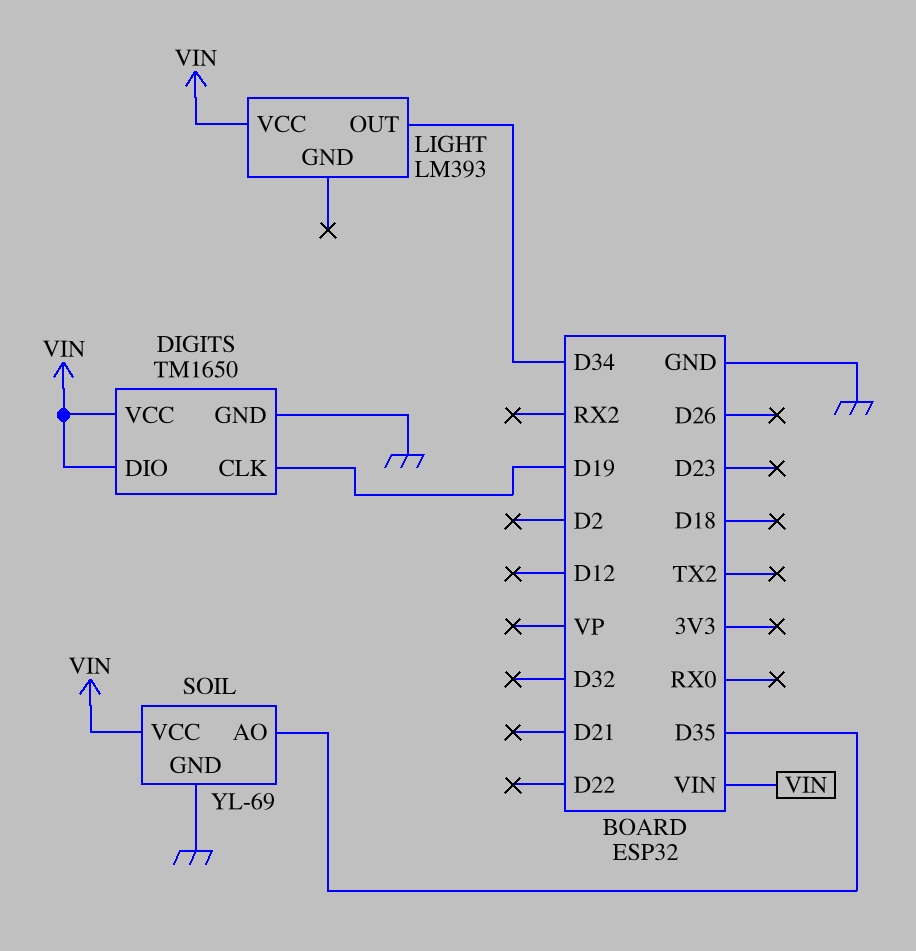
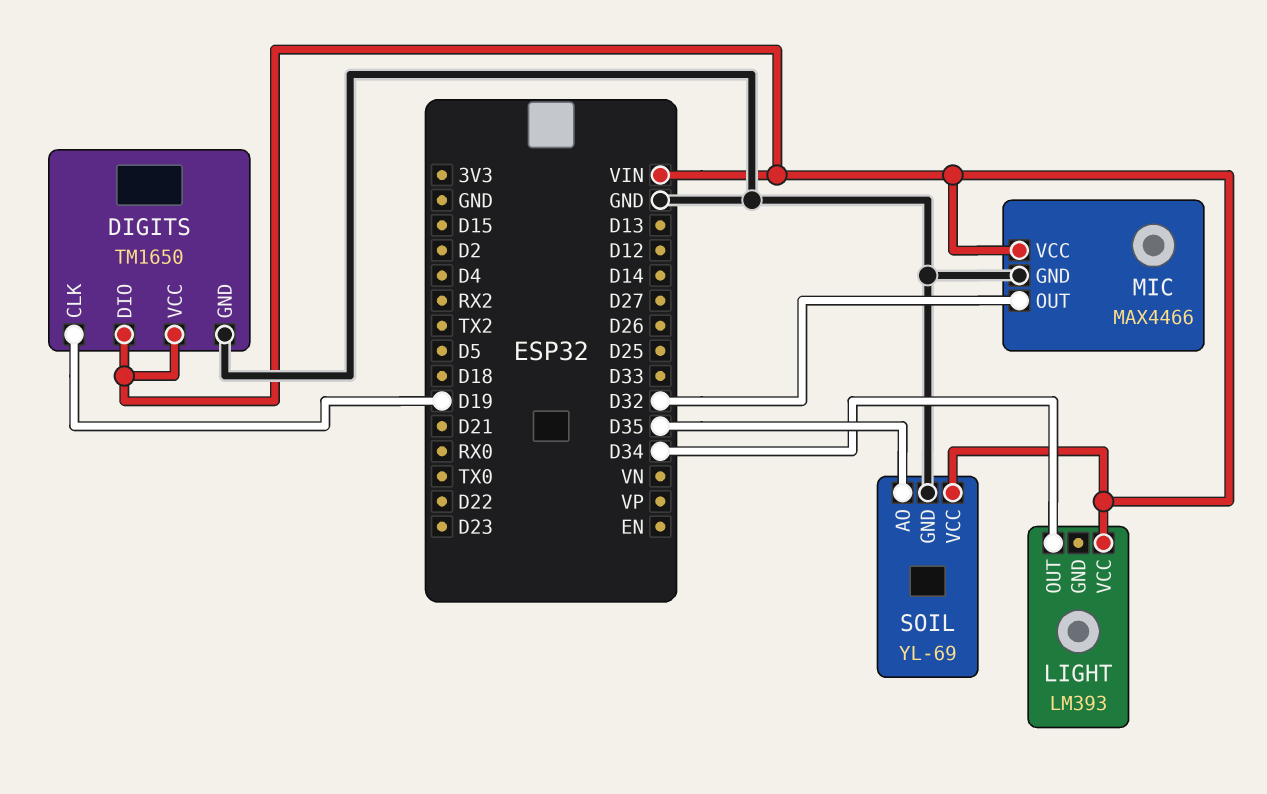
MIC: none -> MAX4466
MIC pin GND: none -> GND
MIC pin OUT: none -> D32
MIC pin VCC: none -> VIN

